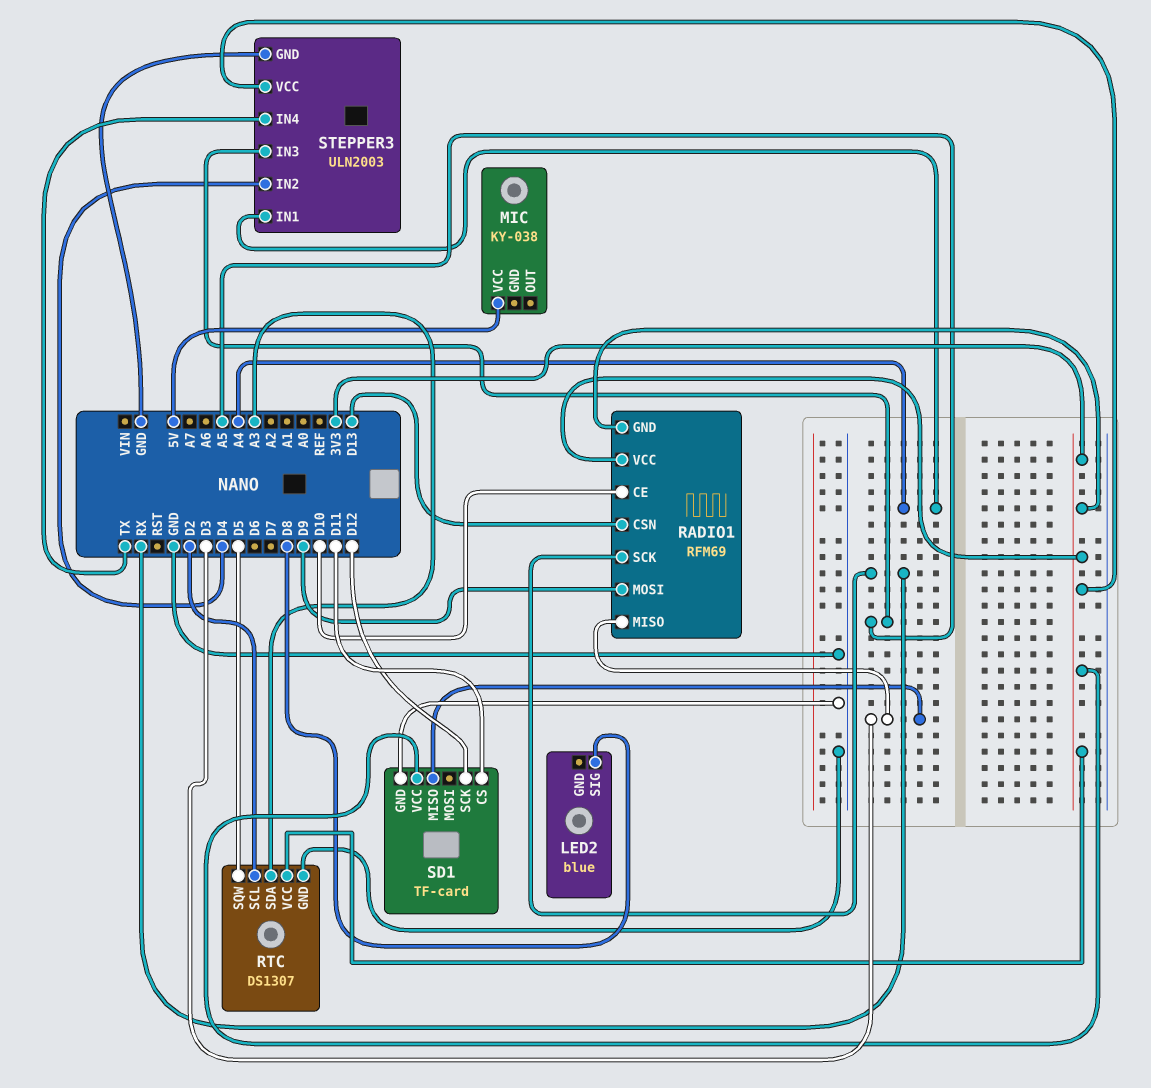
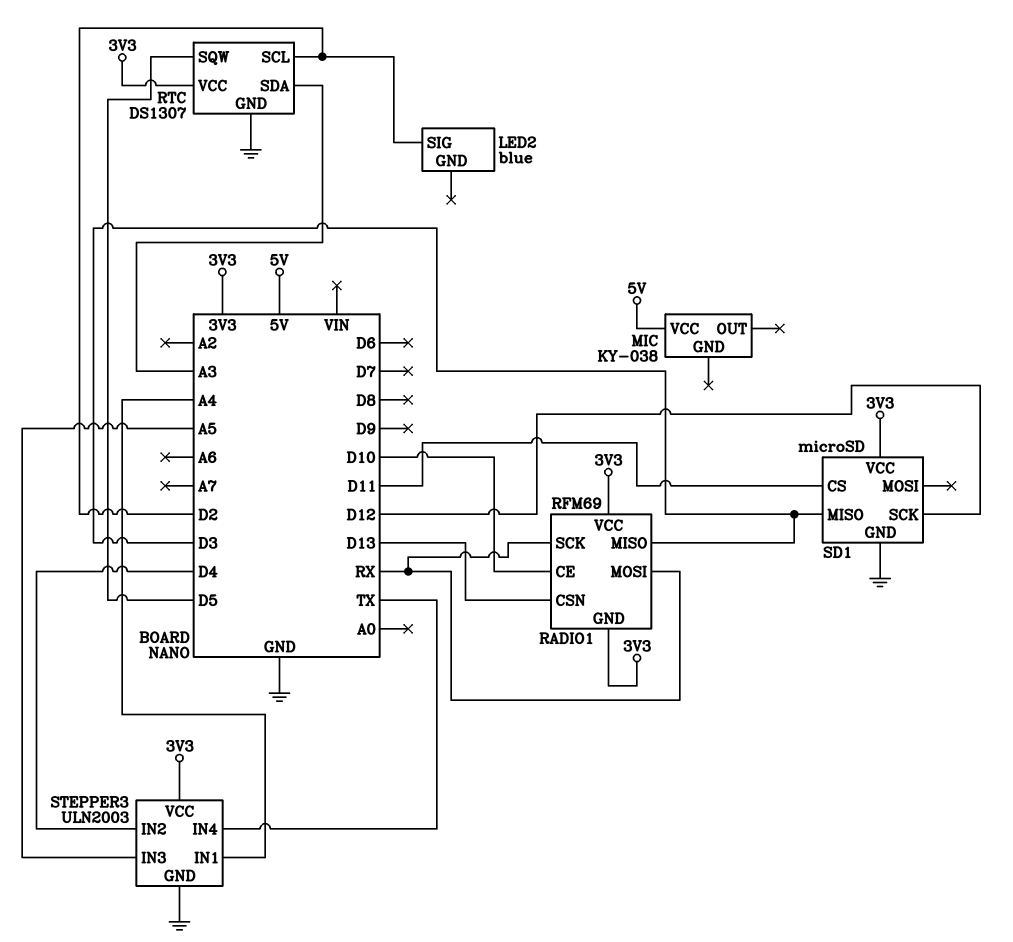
LED2 pin SIG: D8 -> D2
RADIO1 pin MOSI: D9 -> RX
SD1: TF-card -> microSD

